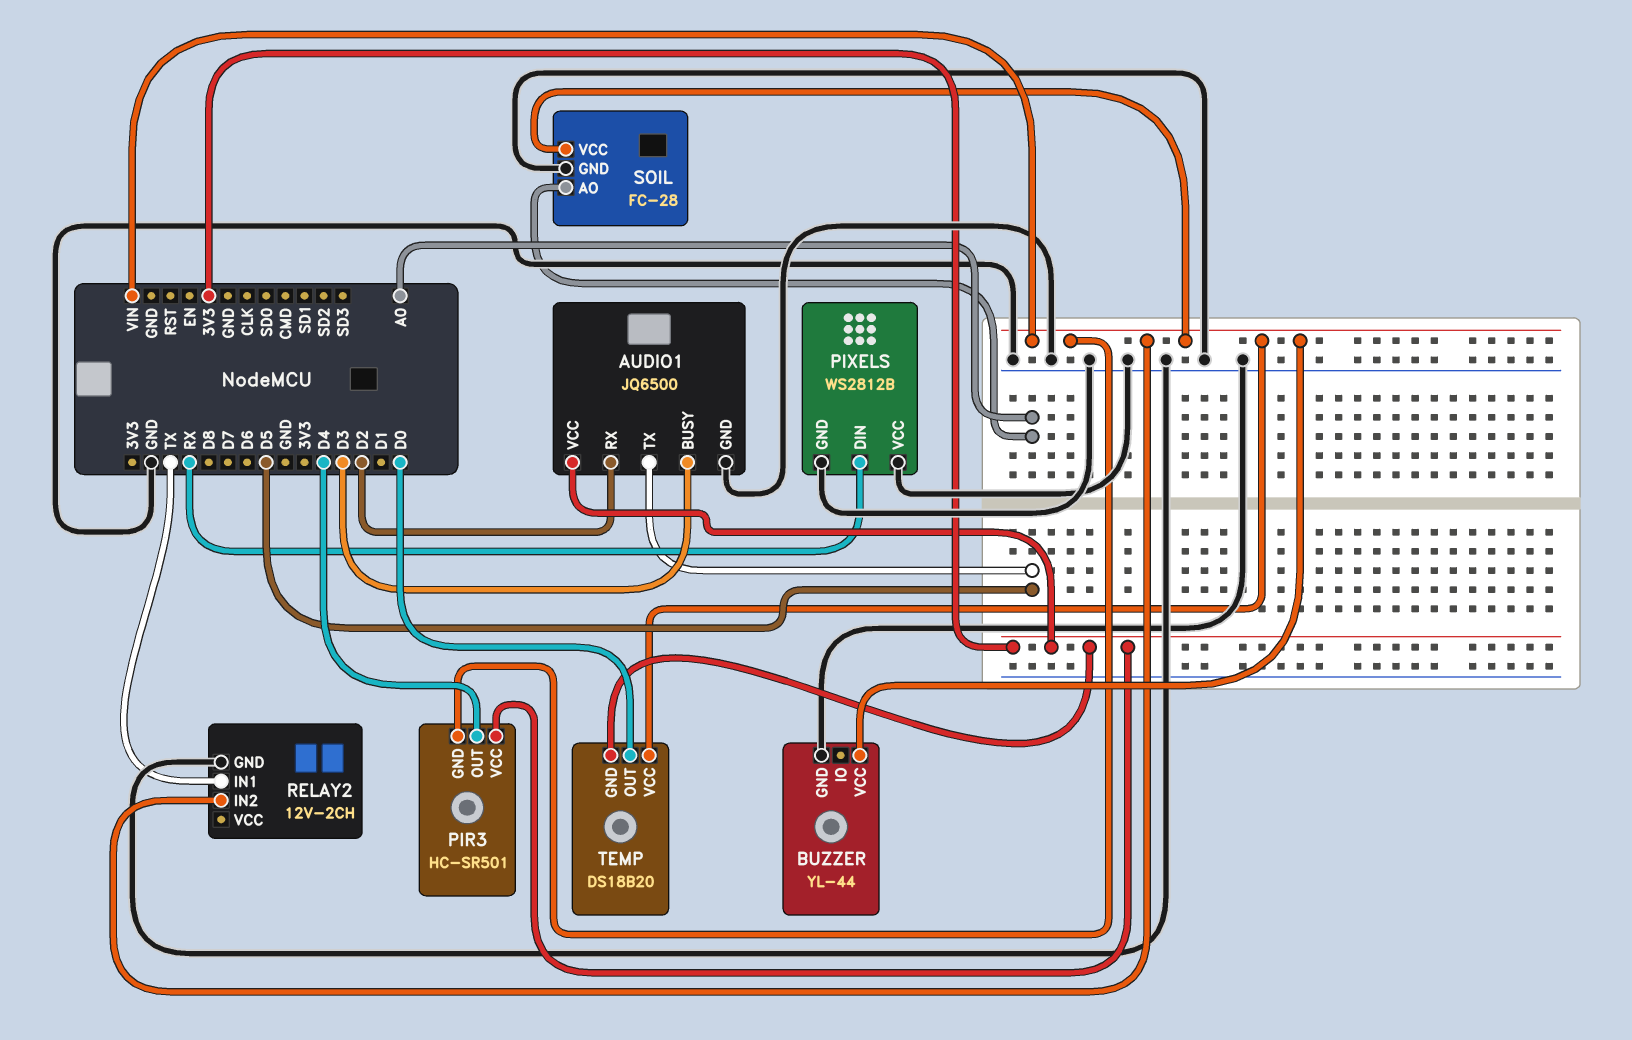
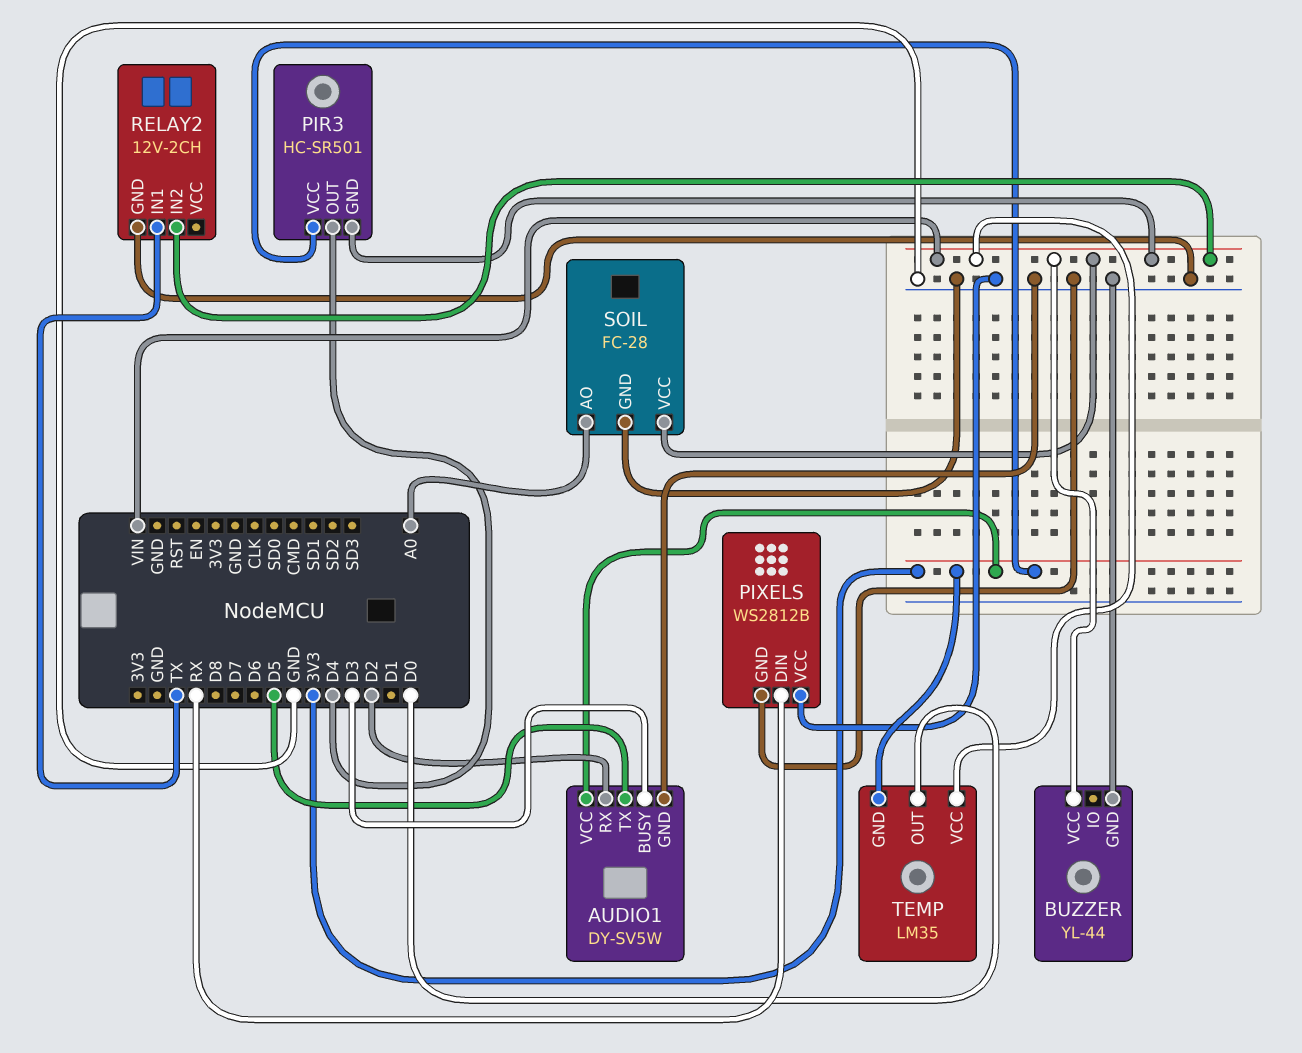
AUDIO1: JQ6500 -> DY-SV5W
TEMP: DS18B20 -> LM35

